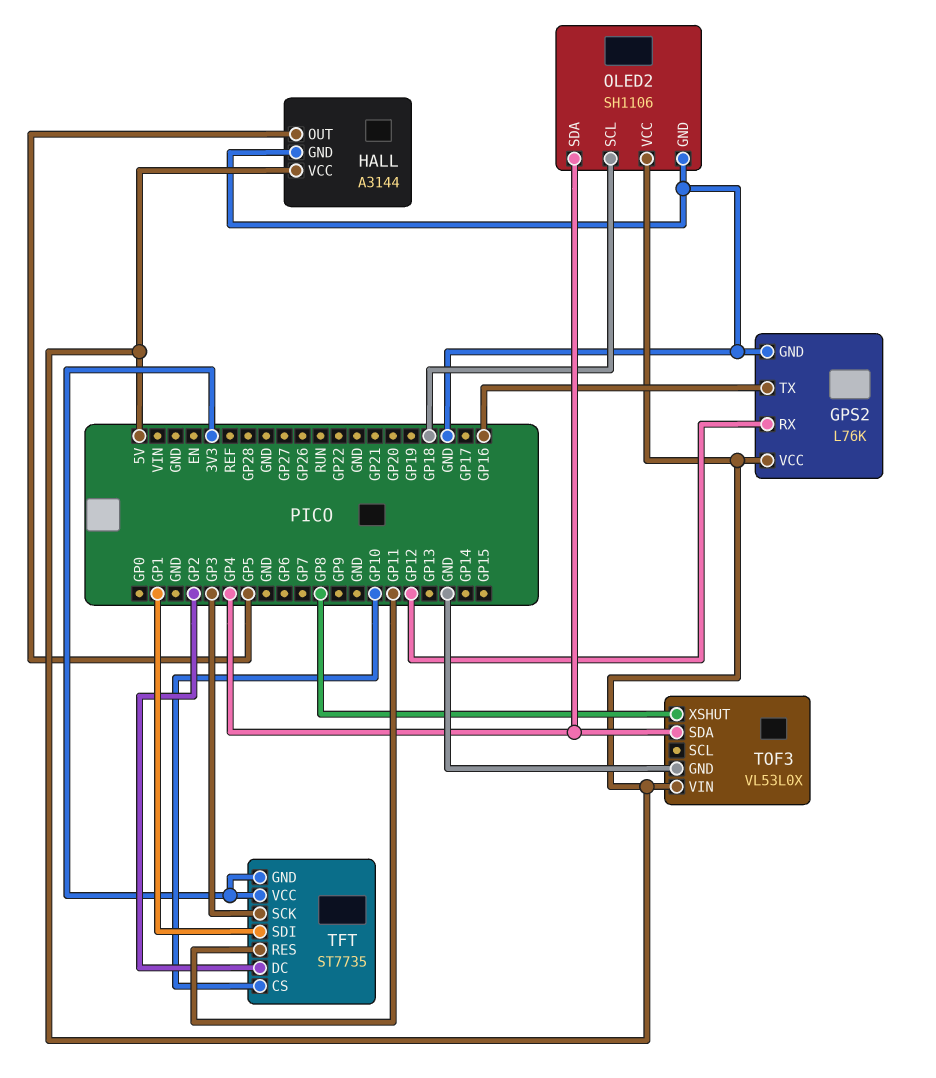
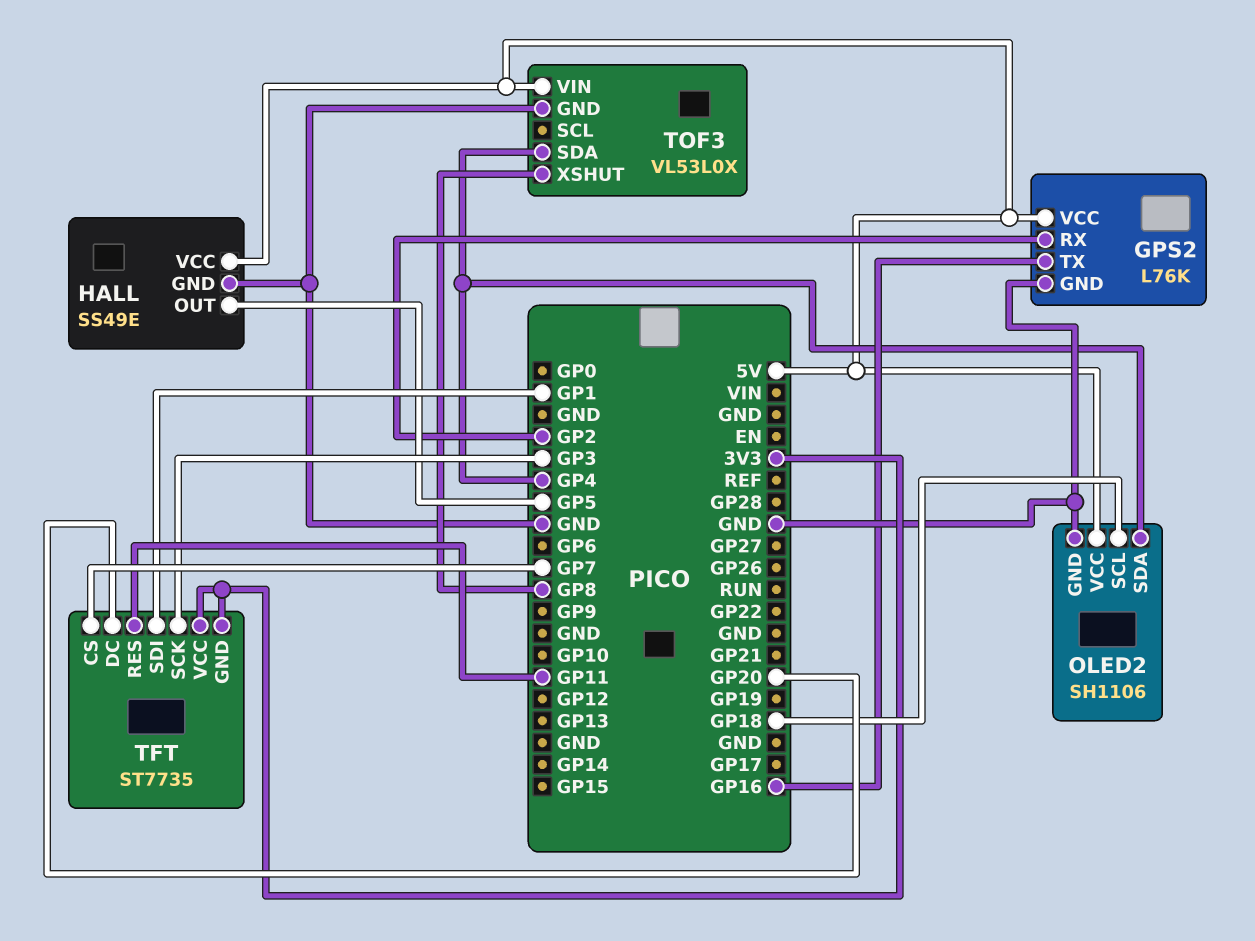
GPS2 pin RX: GP12 -> GP2
HALL: A3144 -> SS49E
TFT pin CS: GP10 -> GP7
TFT pin DC: GP2 -> GP20

